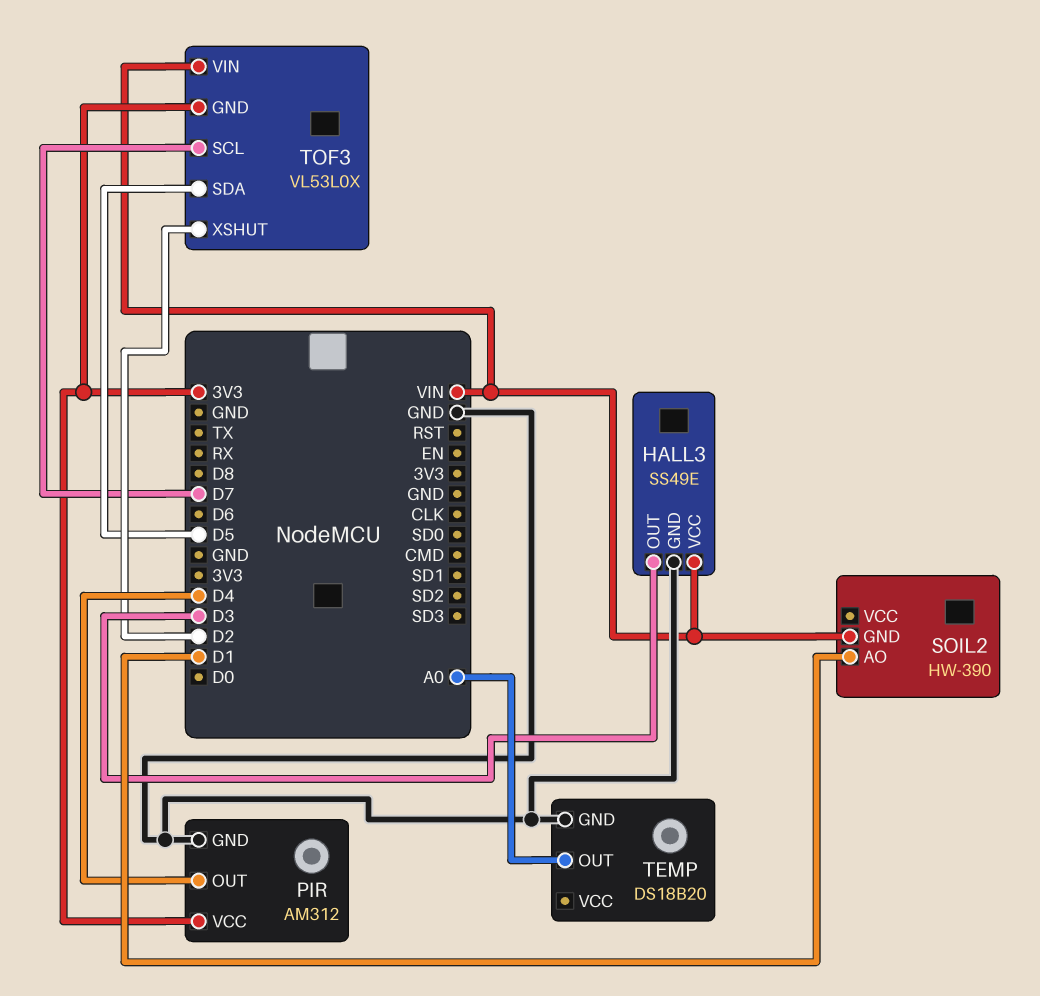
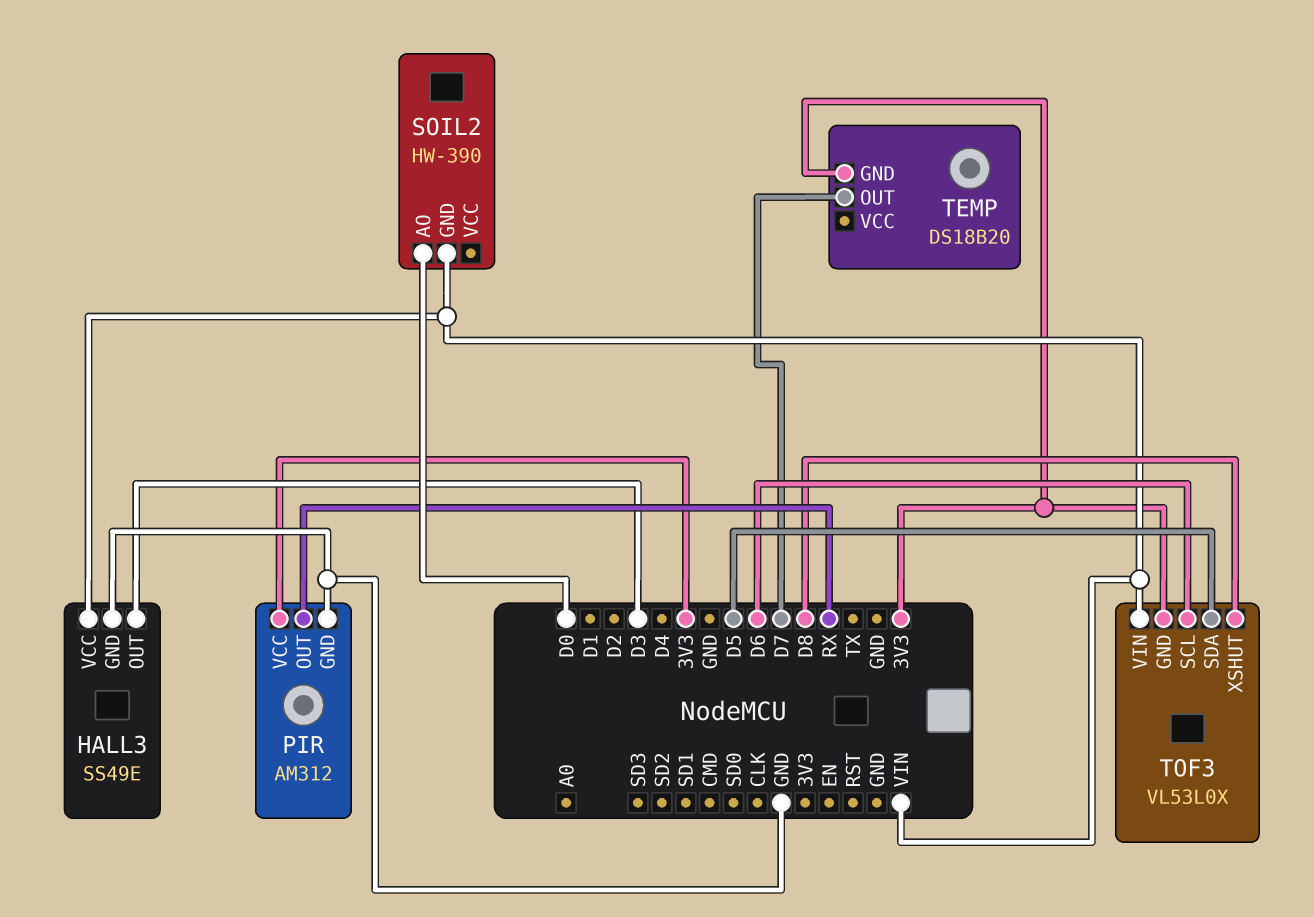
PIR pin OUT: D4 -> RX
SOIL2 pin AO: D1 -> D0
TEMP pin GND: GND -> 3V3
TEMP pin OUT: A0 -> D7
TOF3 pin SCL: D7 -> D6
TOF3 pin XSHUT: D2 -> D8

